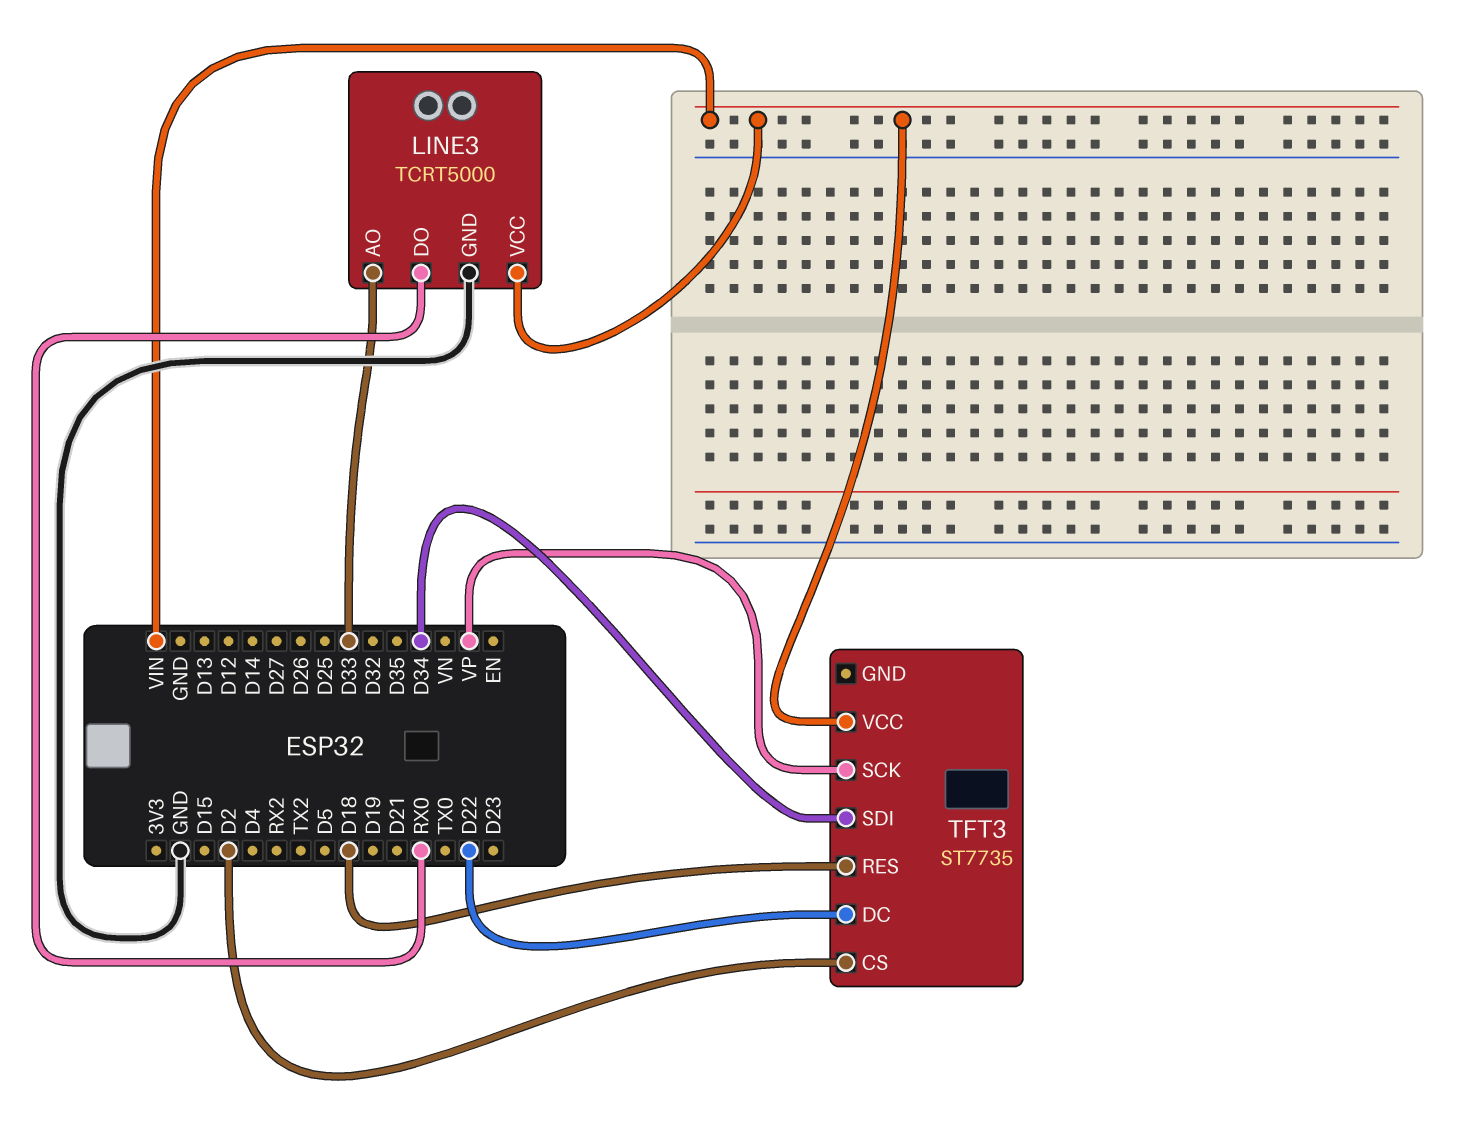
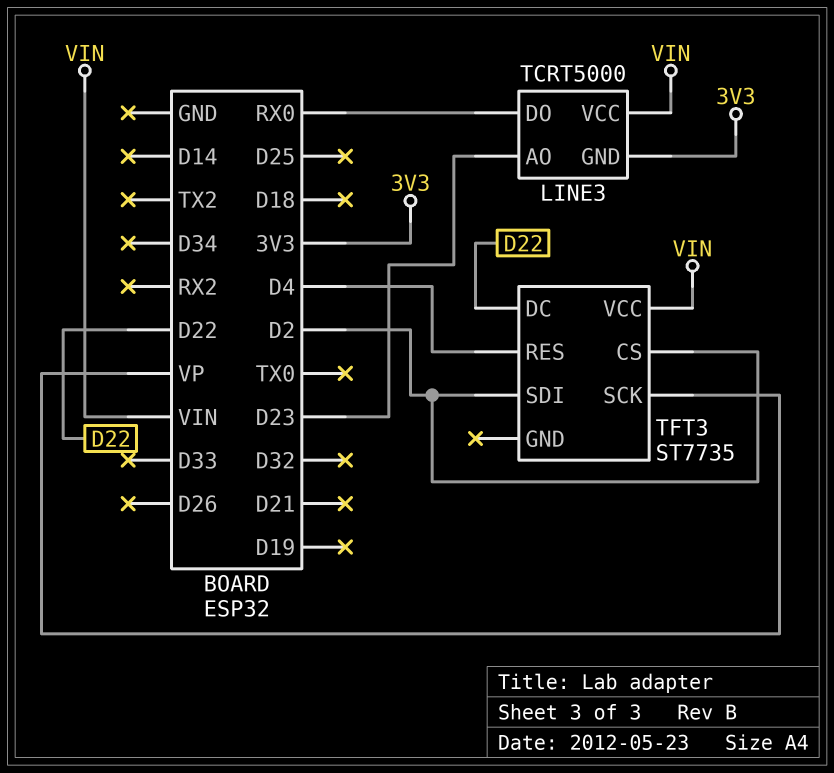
LINE3 pin AO: D33 -> D23
LINE3 pin GND: GND -> 3V3
TFT3 pin RES: D18 -> D4
TFT3 pin SDI: D34 -> D2

